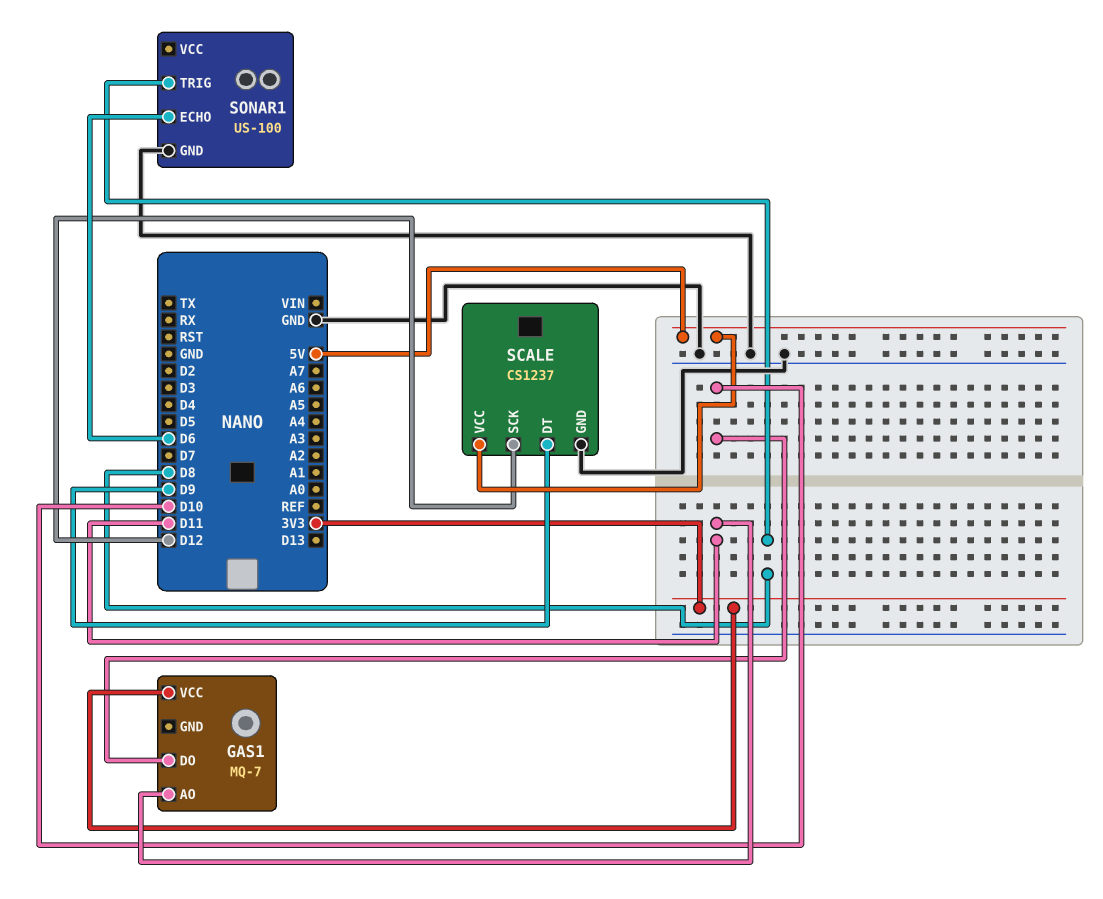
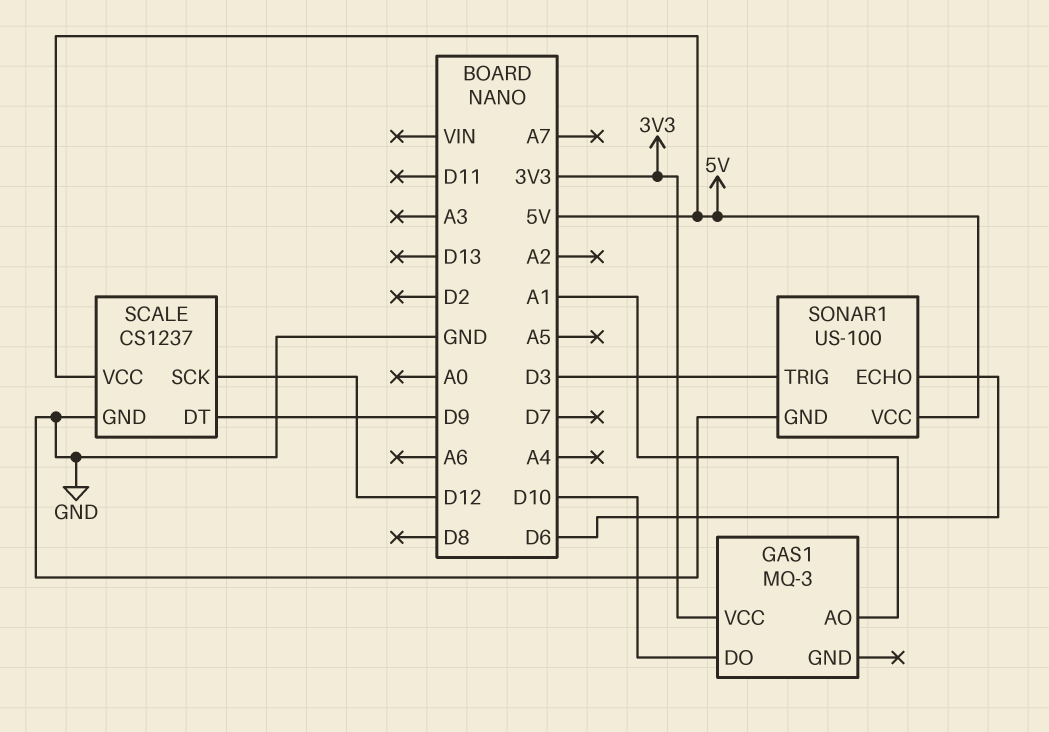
GAS1: MQ-7 -> MQ-3
GAS1 pin AO: D11 -> A1
SONAR1 pin TRIG: D8 -> D3
SONAR1 pin VCC: none -> 5V

